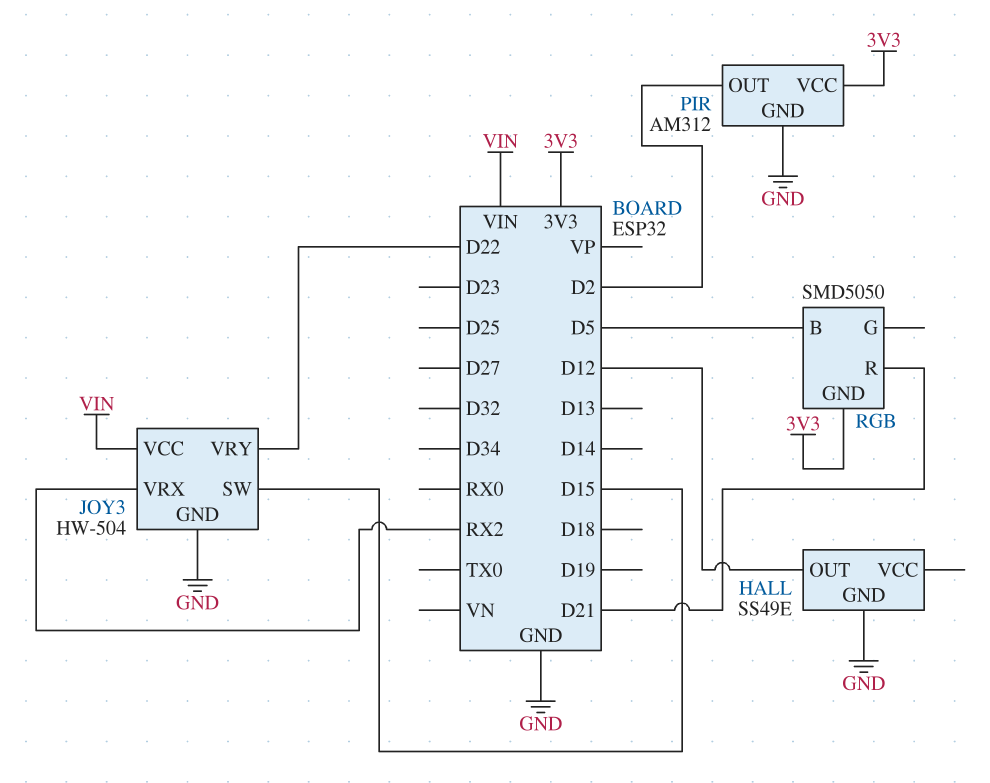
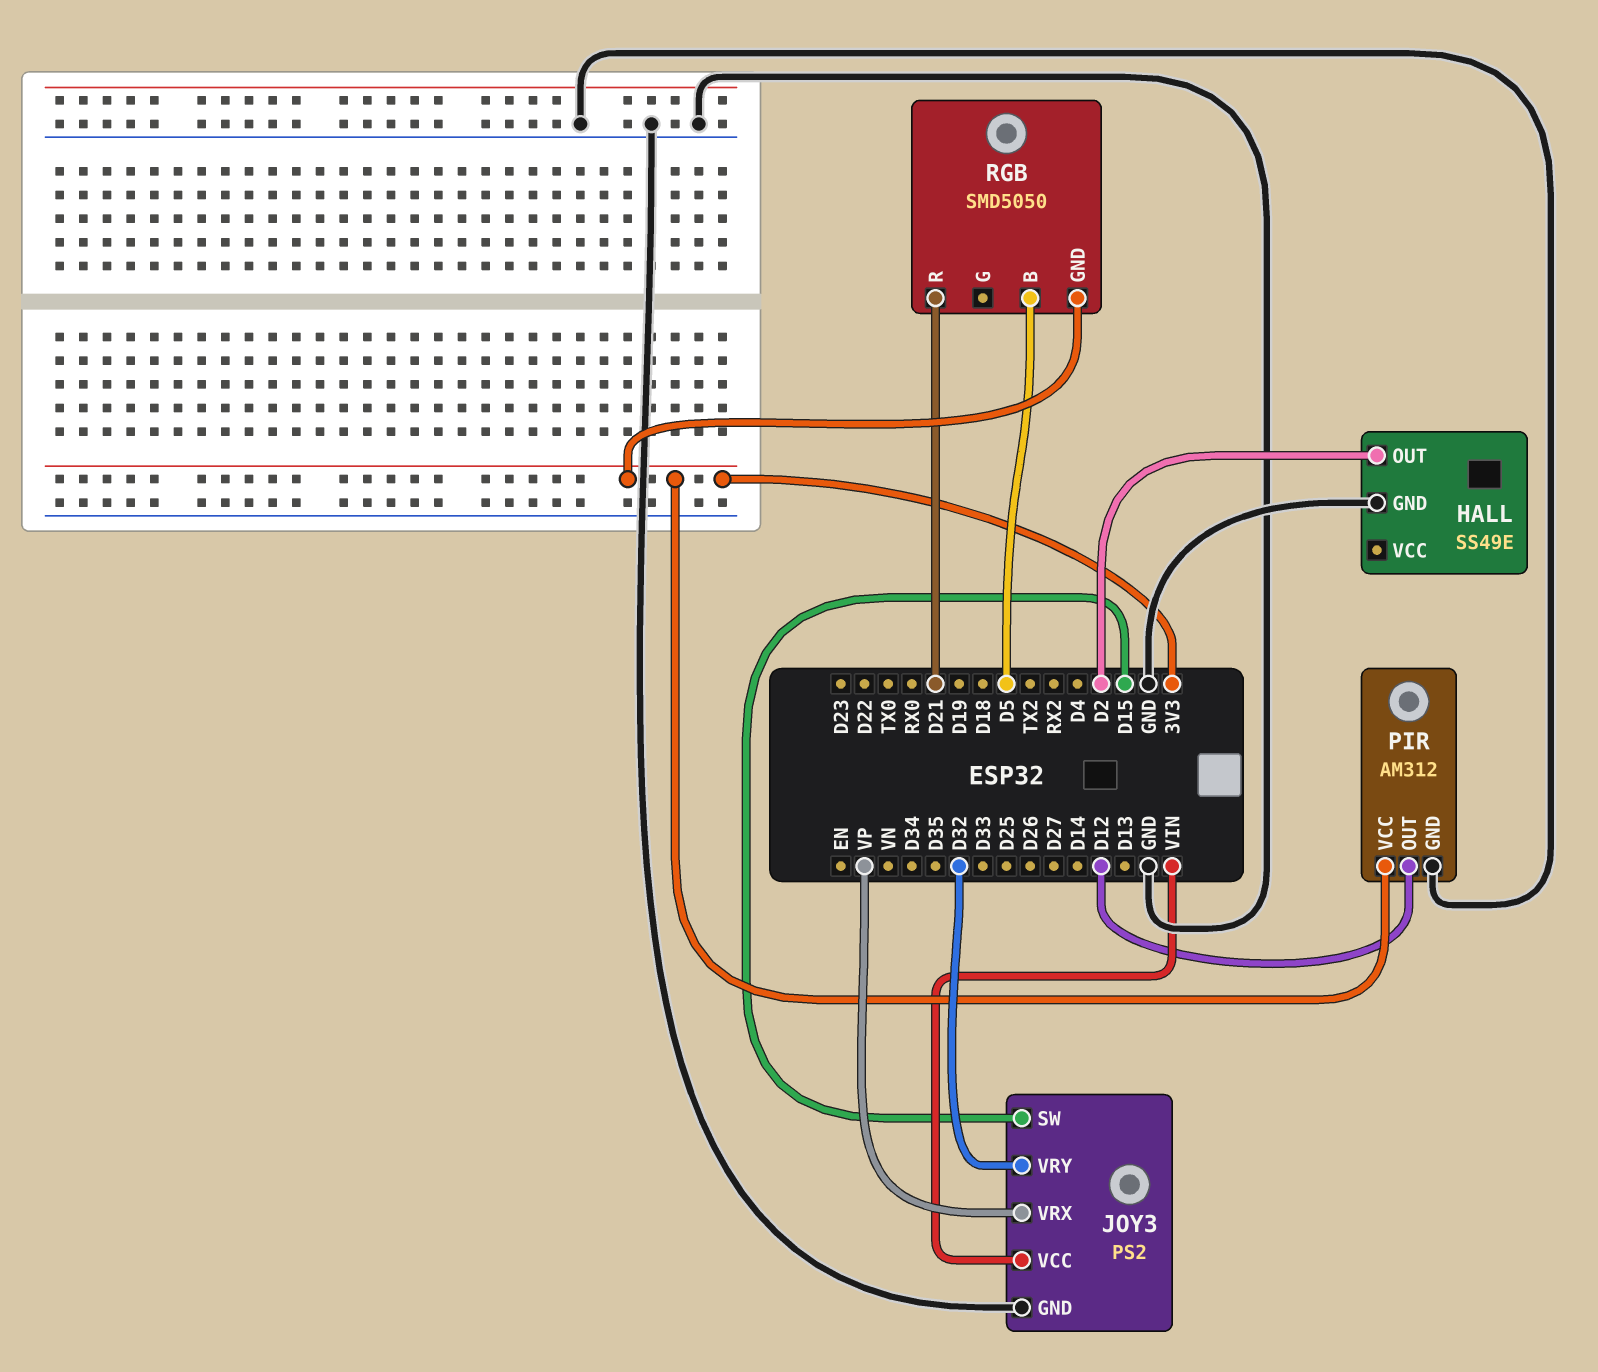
HALL pin OUT: D12 -> D2
JOY3: HW-504 -> PS2
JOY3 pin VRX: RX2 -> VP
JOY3 pin VRY: D22 -> D32
PIR pin OUT: D2 -> D12

